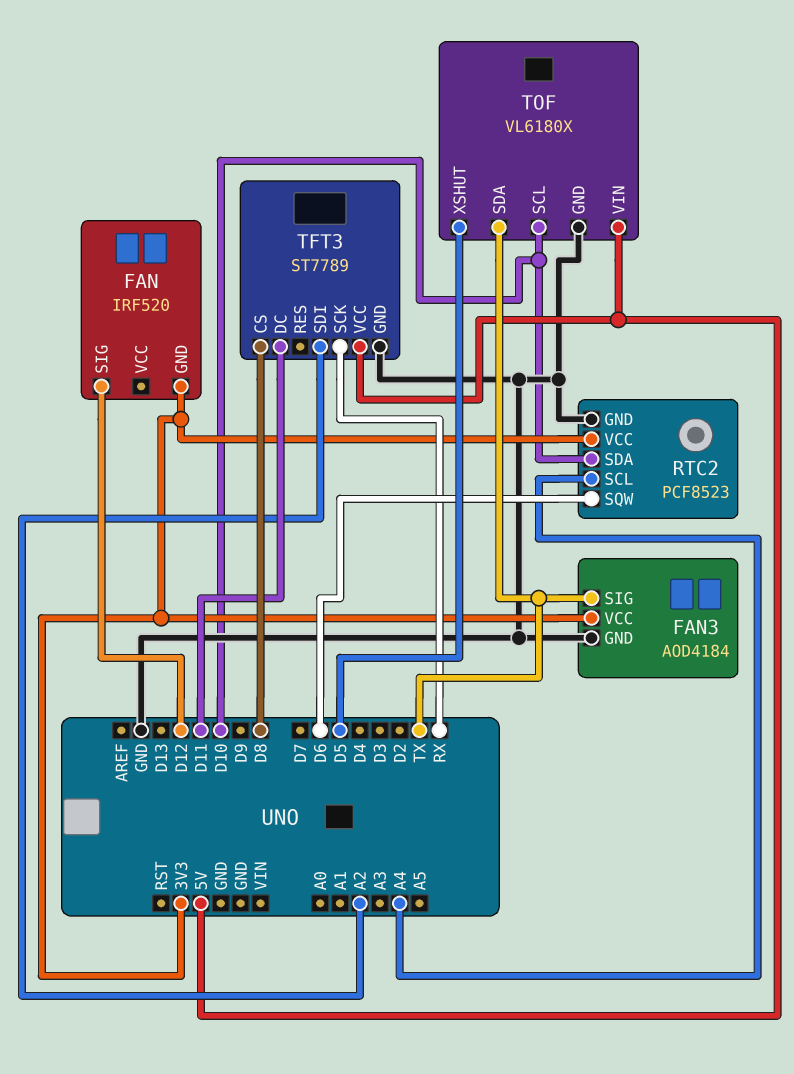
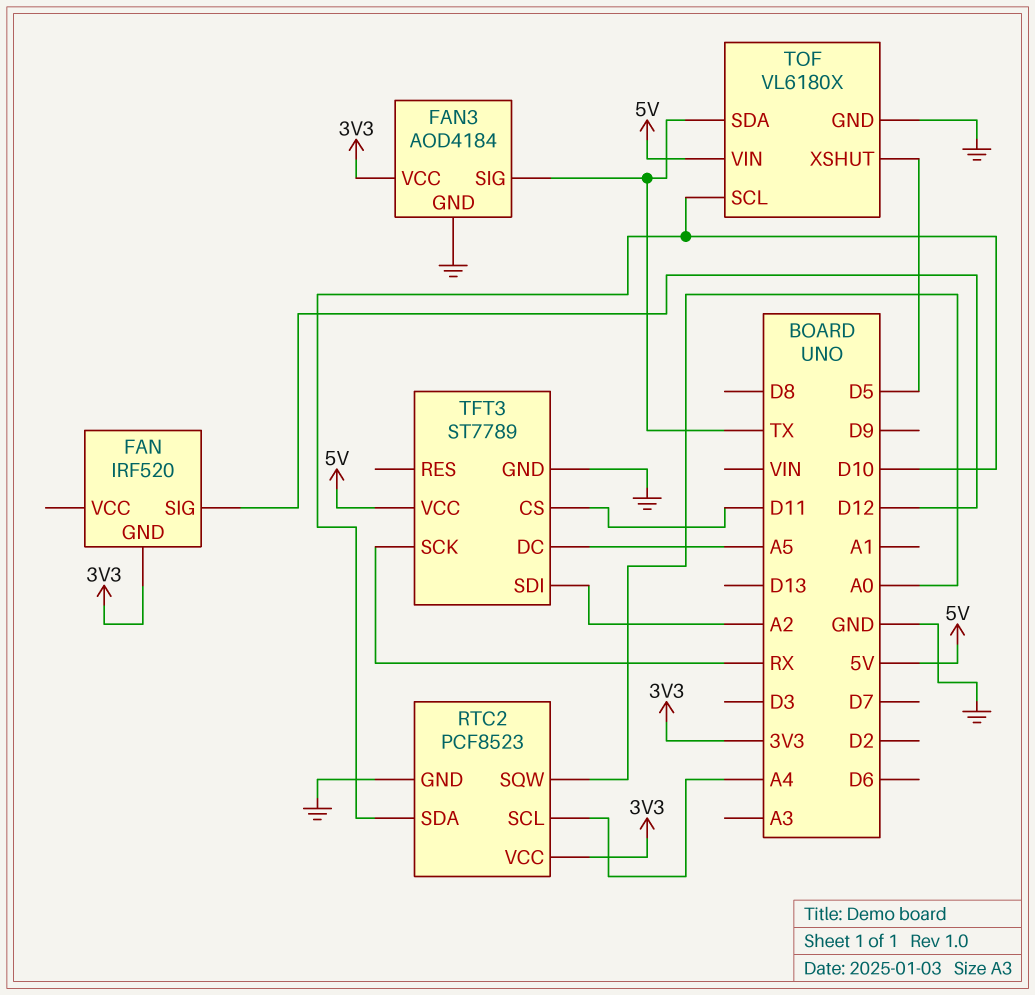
RTC2 pin SQW: D6 -> A0
TFT3 pin CS: D8 -> D11
TFT3 pin DC: D11 -> A5

